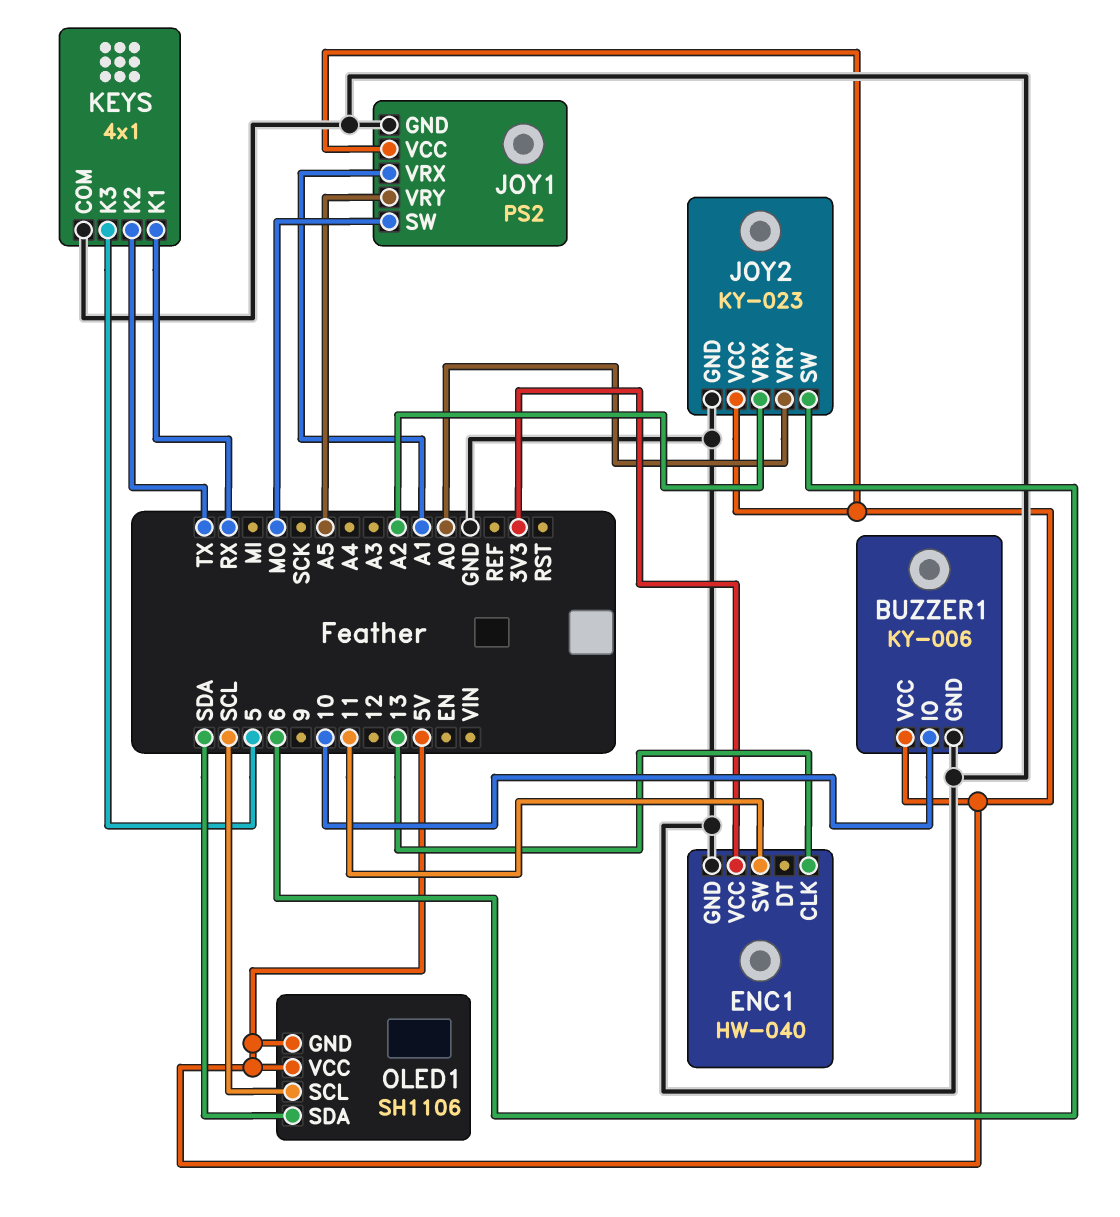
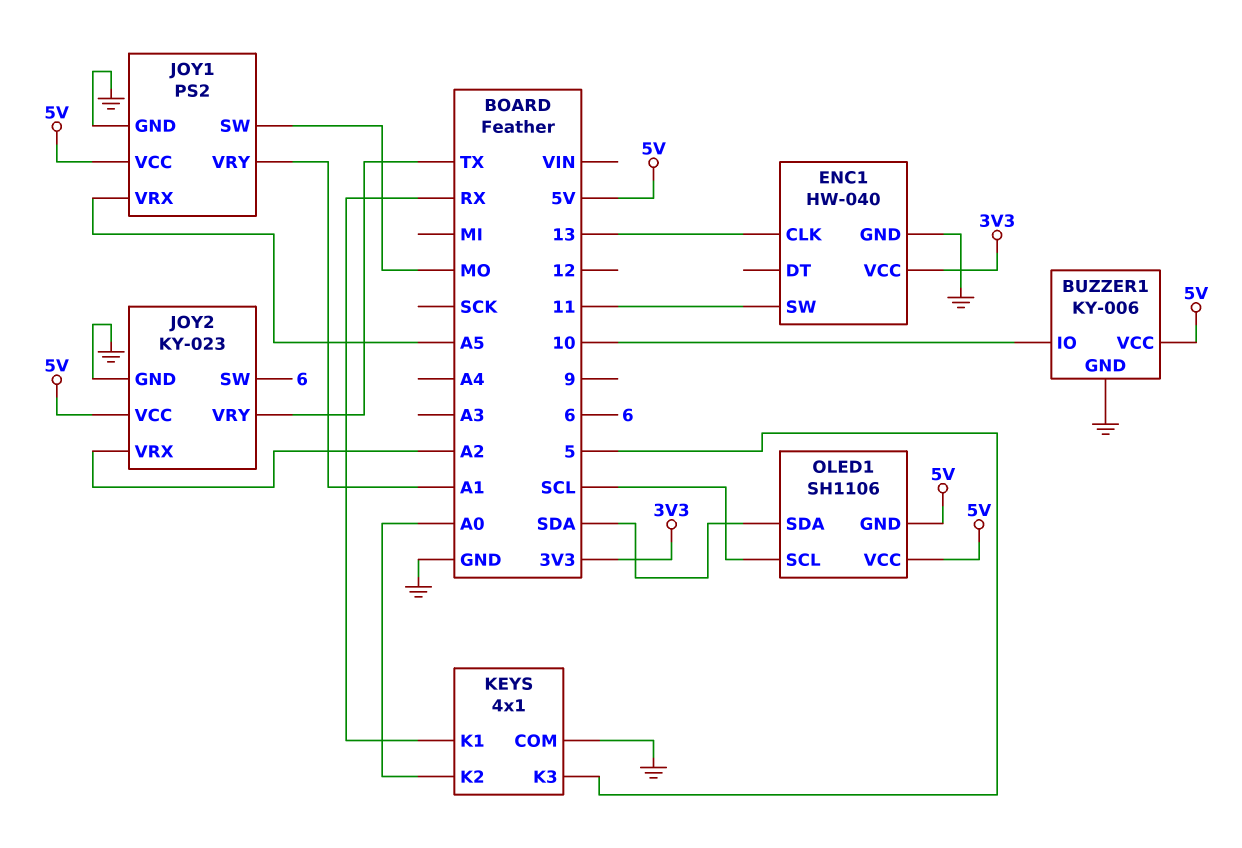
JOY1 pin VRX: A1 -> A5
JOY1 pin VRY: A5 -> A1
JOY2 pin VRY: A0 -> TX
KEYS pin K2: TX -> A0

